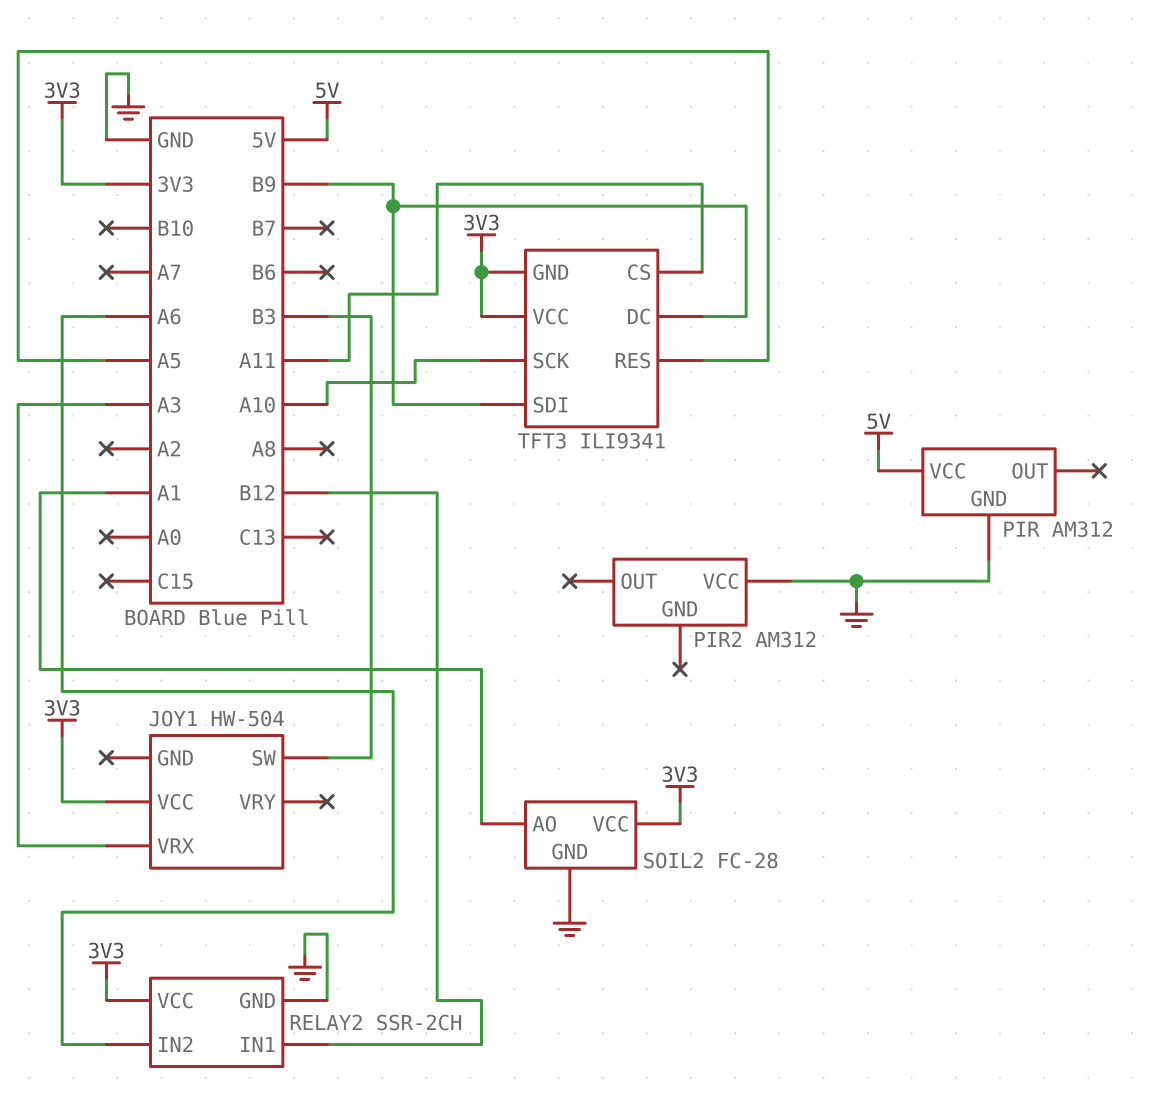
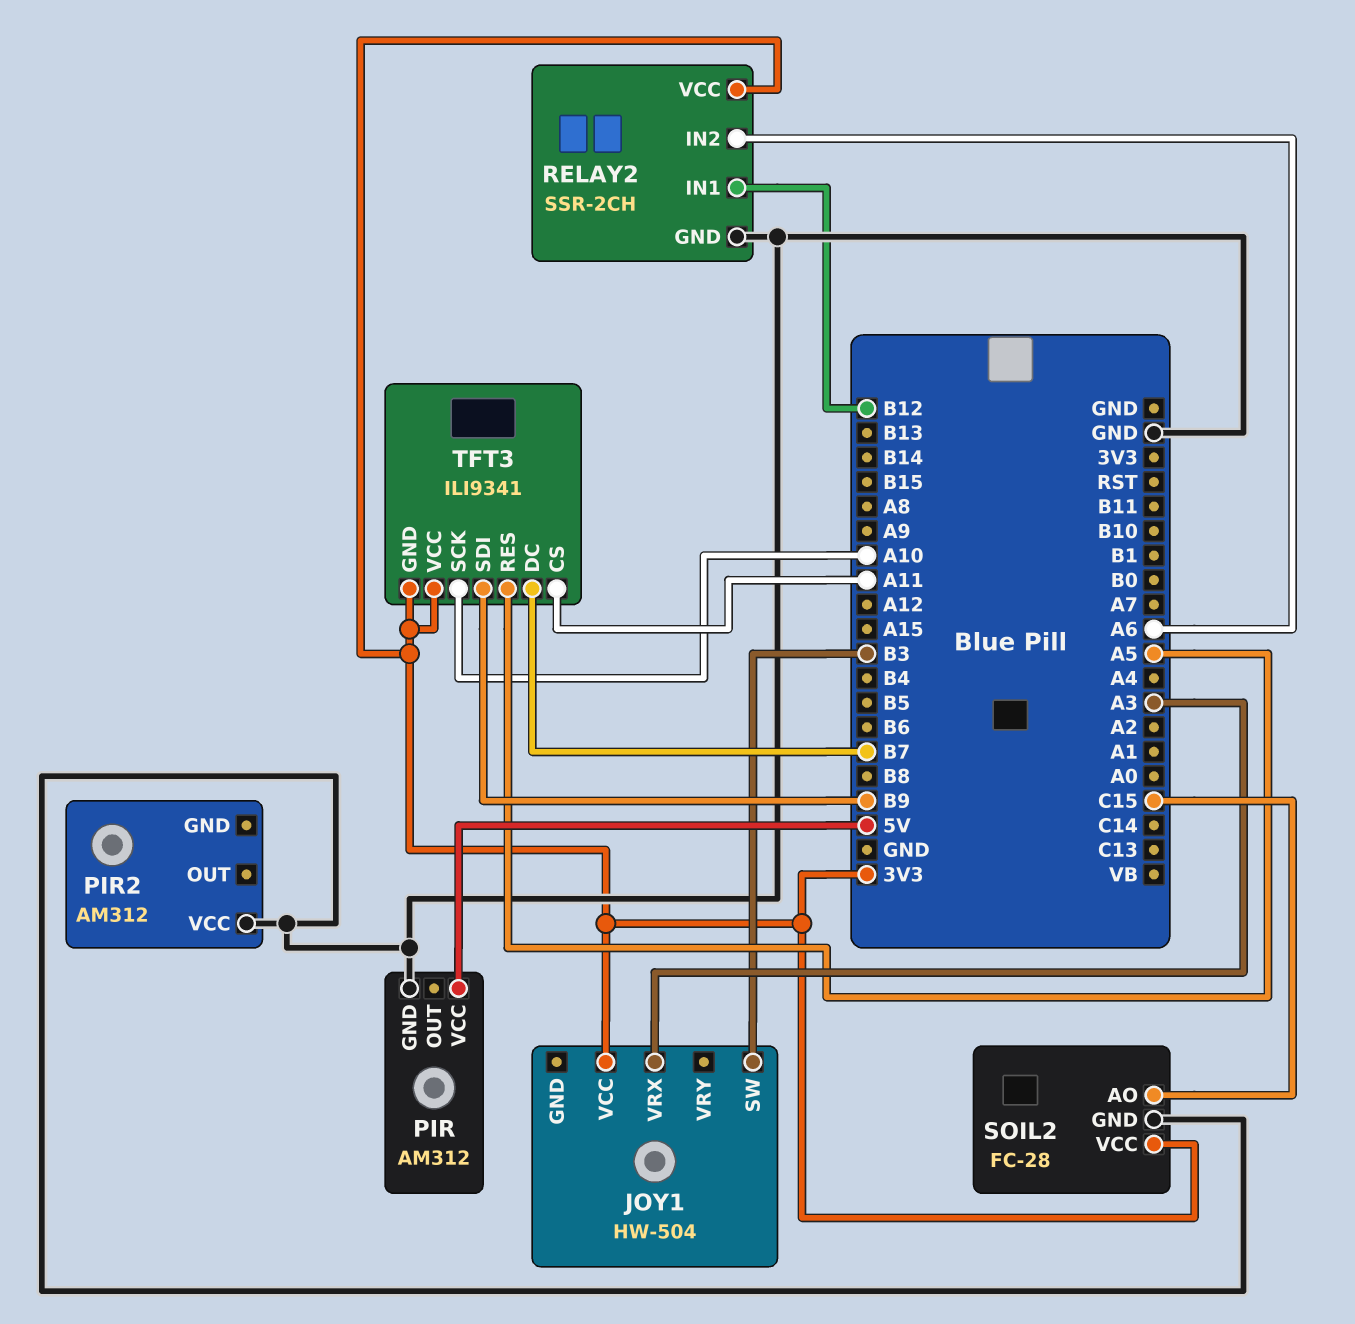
SOIL2 pin AO: A1 -> C15
TFT3 pin DC: B9 -> B7

